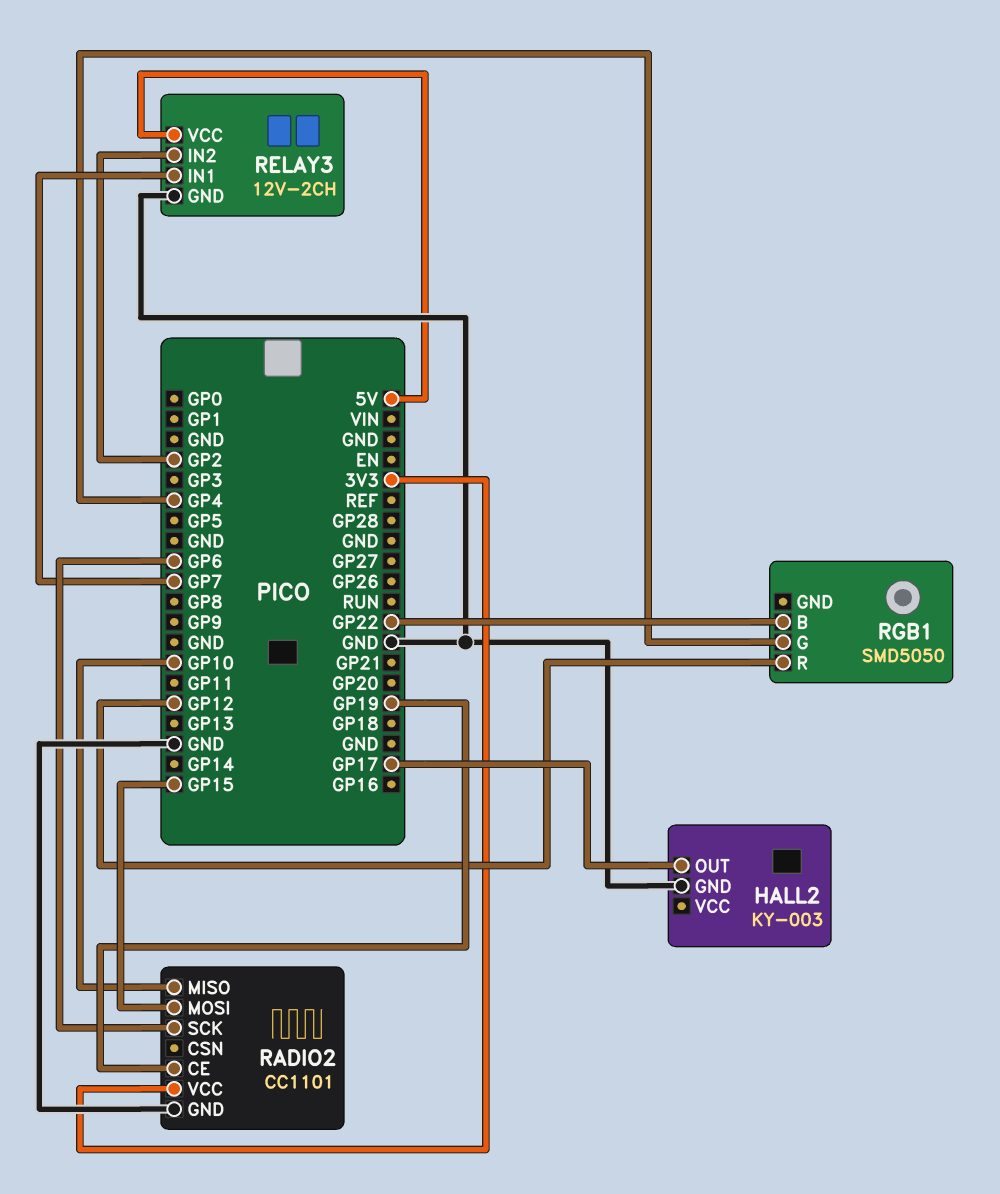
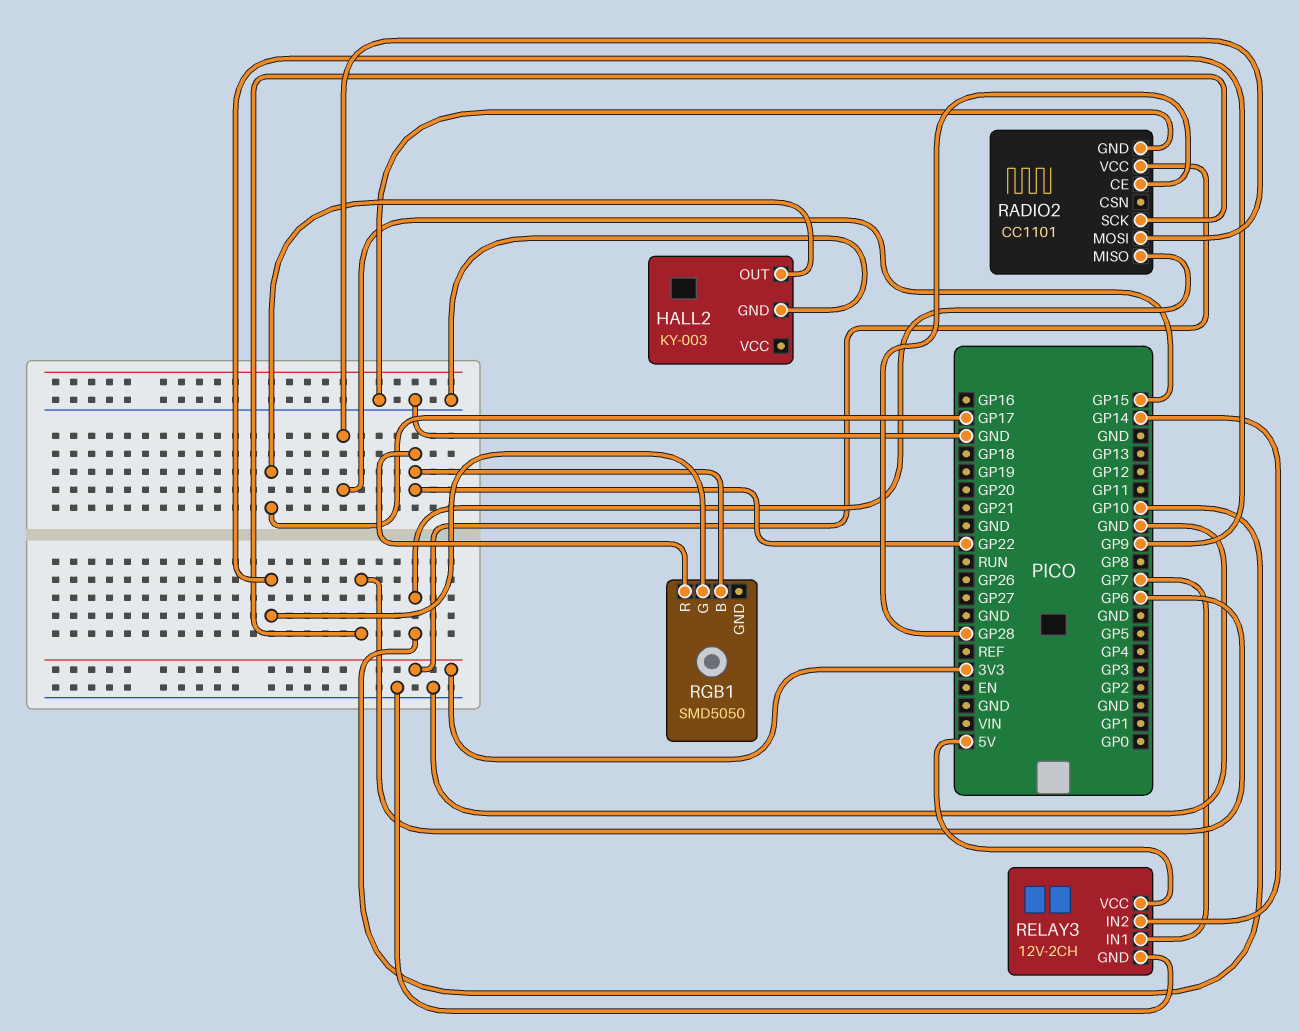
RADIO2 pin CE: GP19 -> GP28
RELAY3 pin IN2: GP2 -> GP14
RGB1 pin G: GP4 -> GP9
RGB1 pin R: GP12 -> GP22

